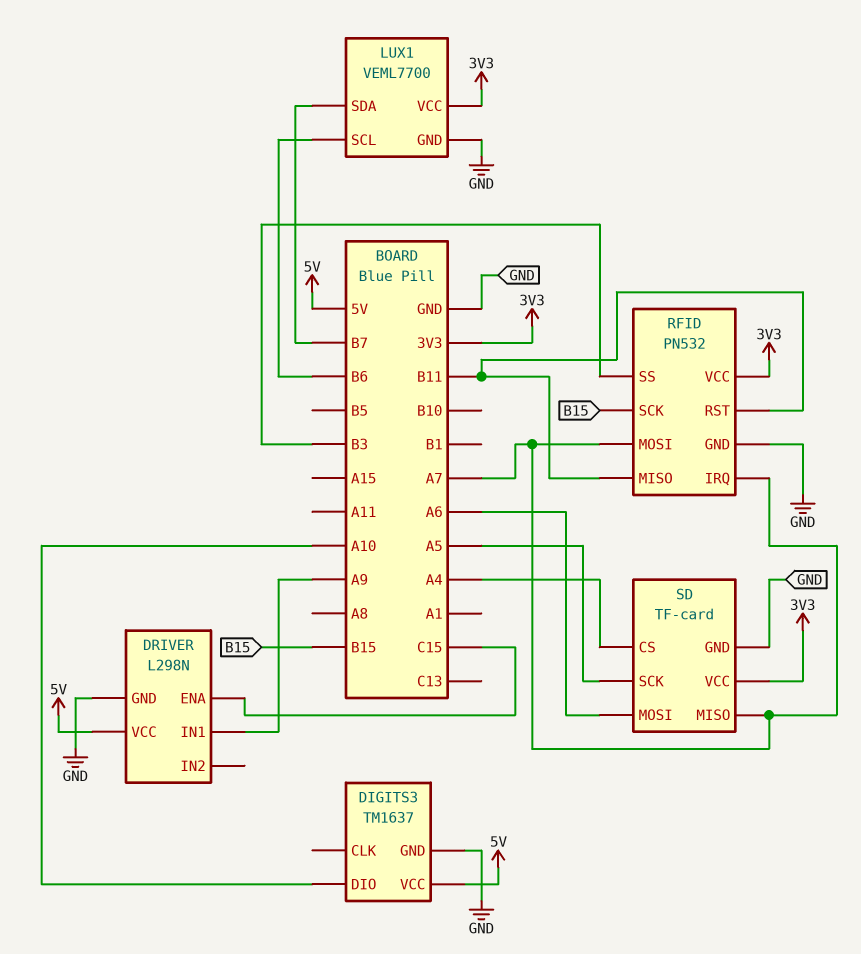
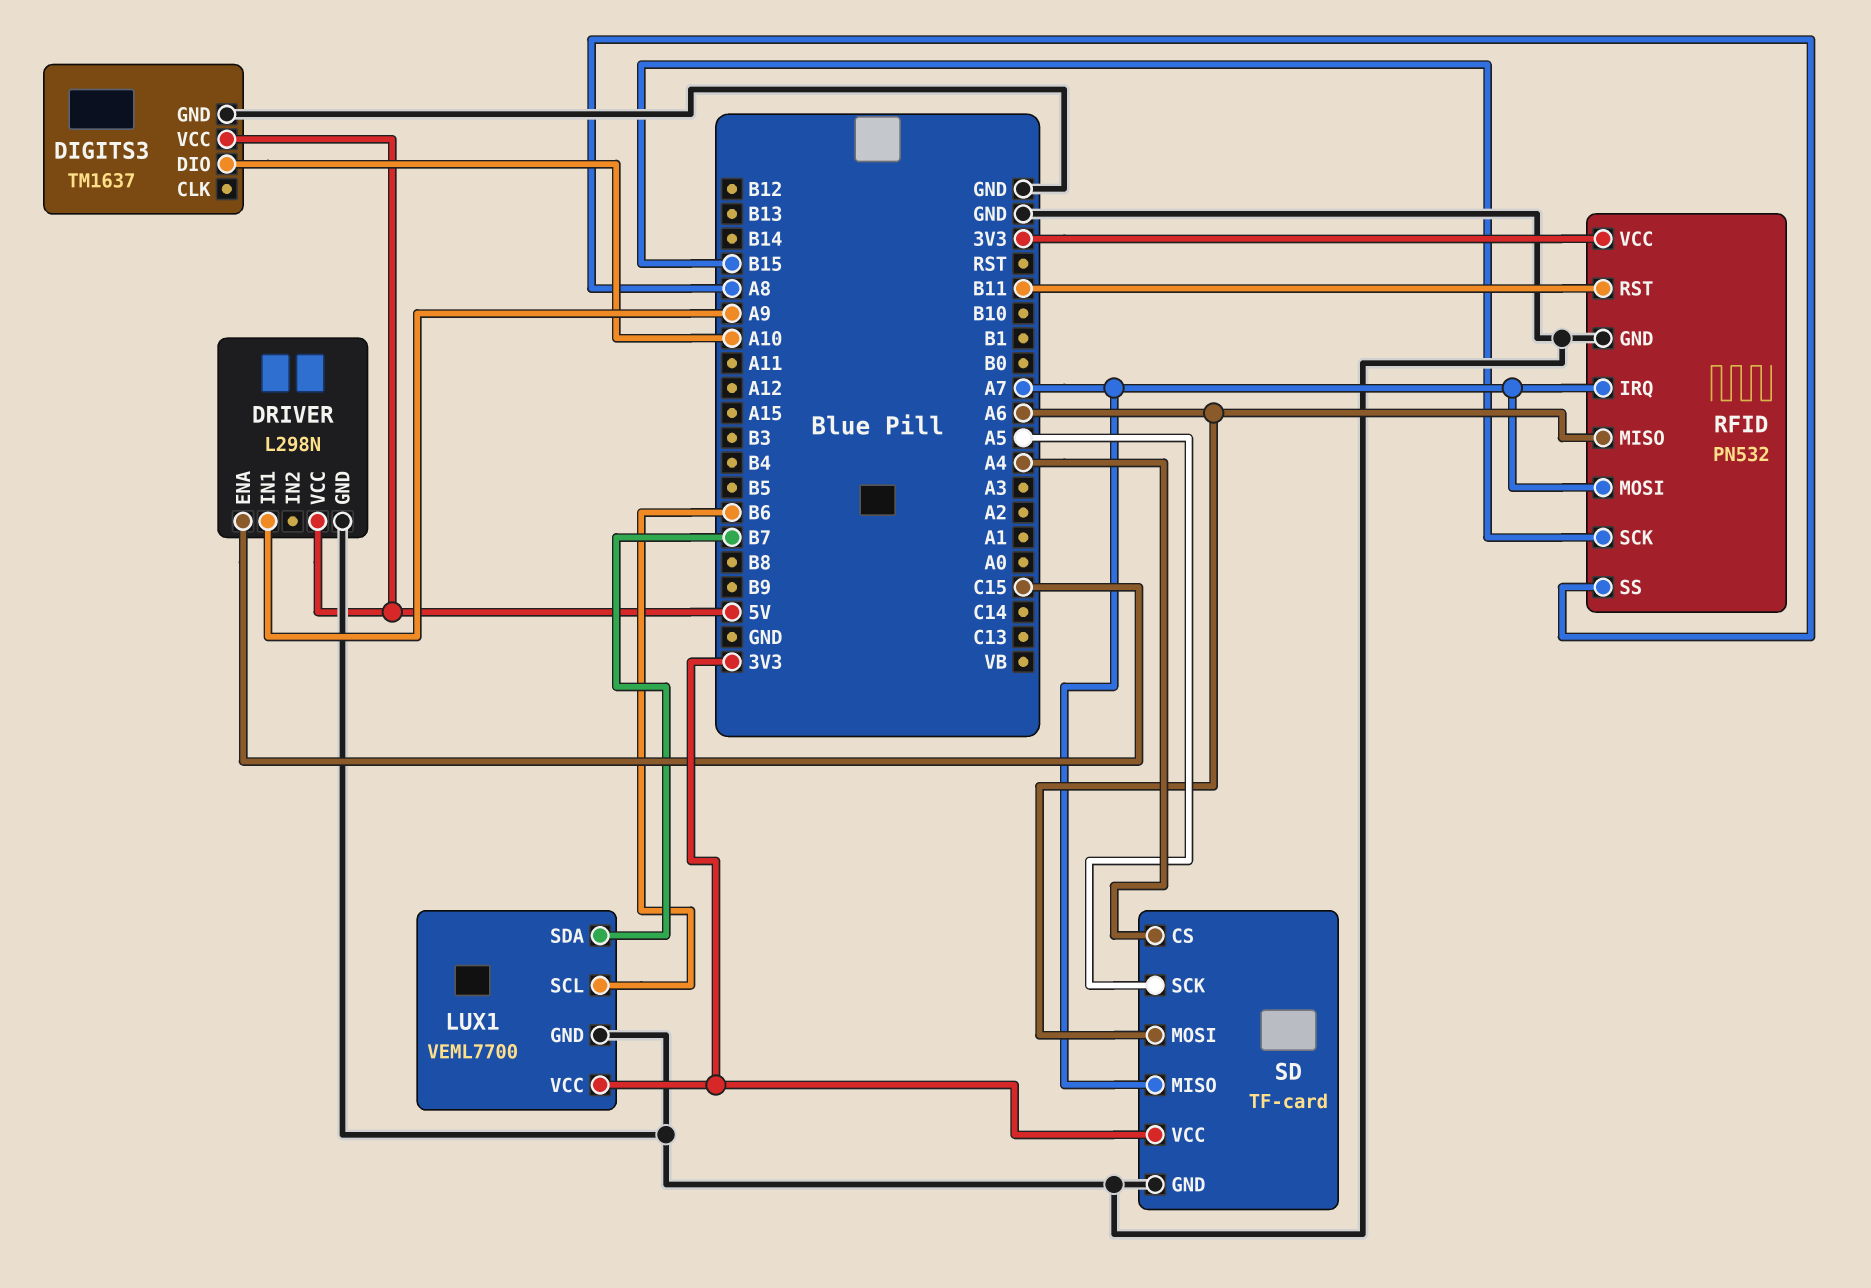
RFID pin MISO: B11 -> A6
RFID pin SS: B3 -> A8

